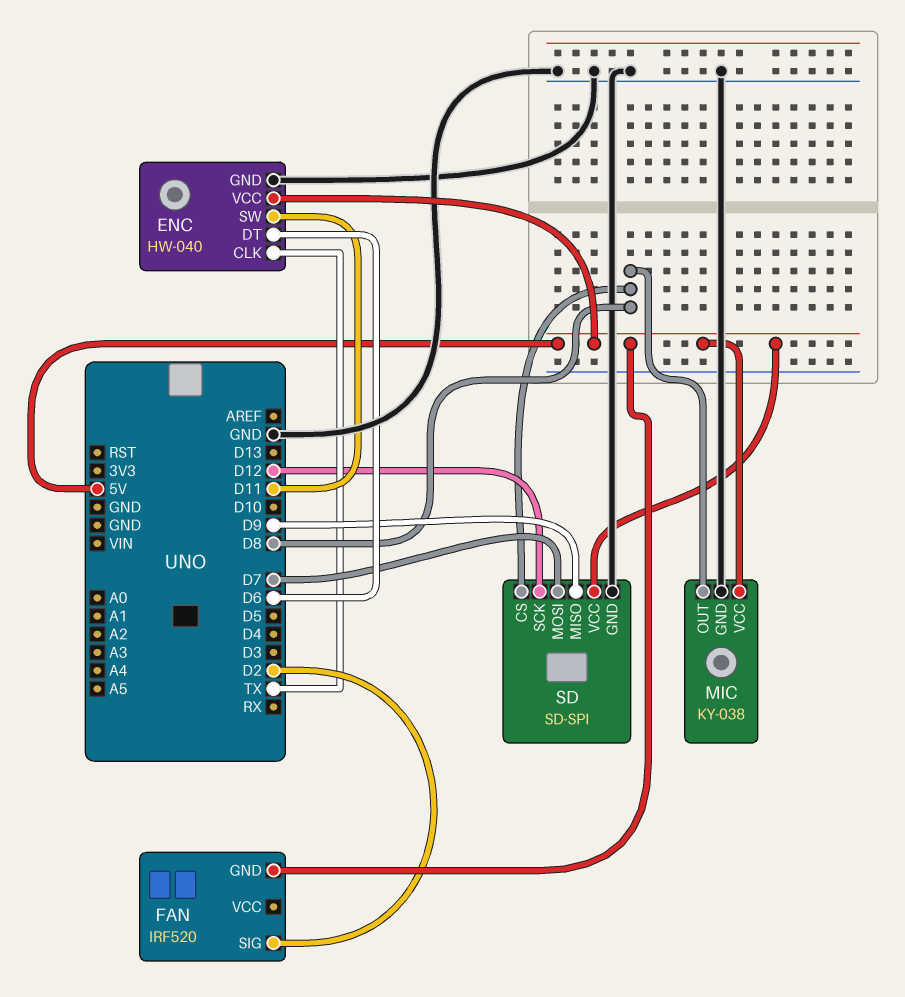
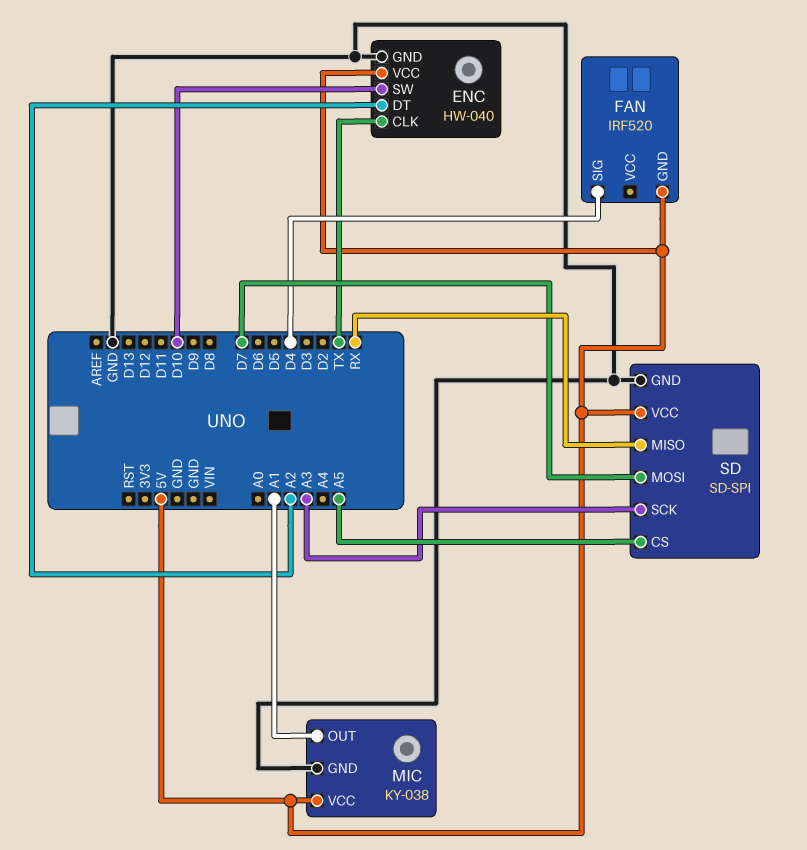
ENC pin DT: D6 -> A2
ENC pin SW: D11 -> D10
FAN pin SIG: D2 -> D4
MIC pin OUT: D8 -> A1
SD pin CS: D8 -> A5
SD pin MISO: D9 -> RX
SD pin SCK: D12 -> A3

